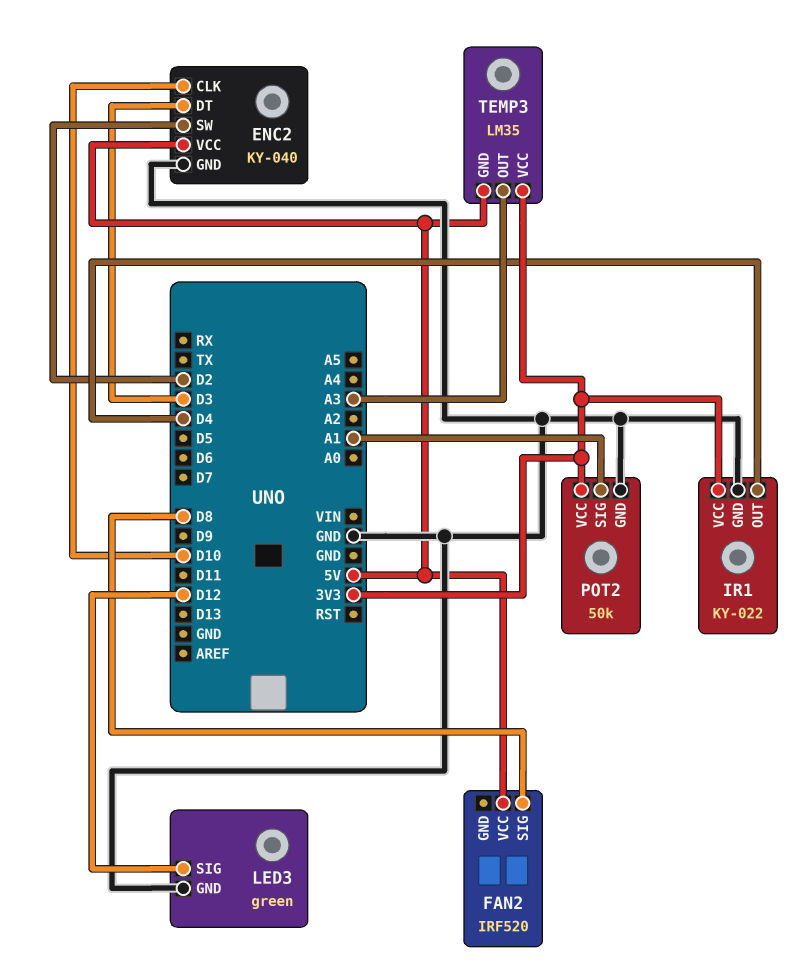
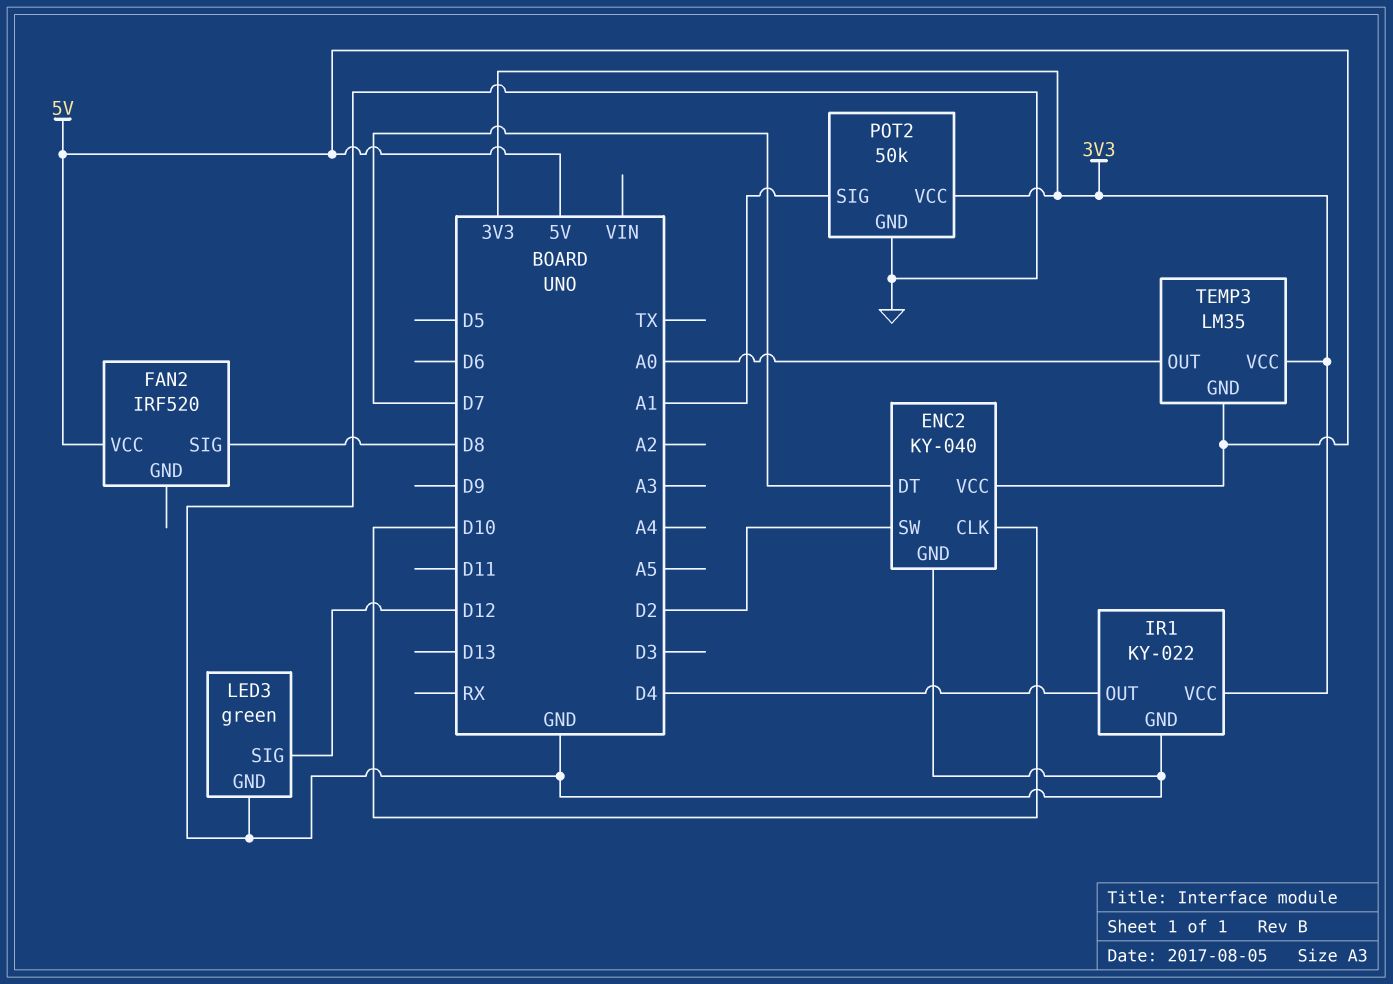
ENC2 pin DT: D3 -> D7
TEMP3 pin OUT: A3 -> A0

